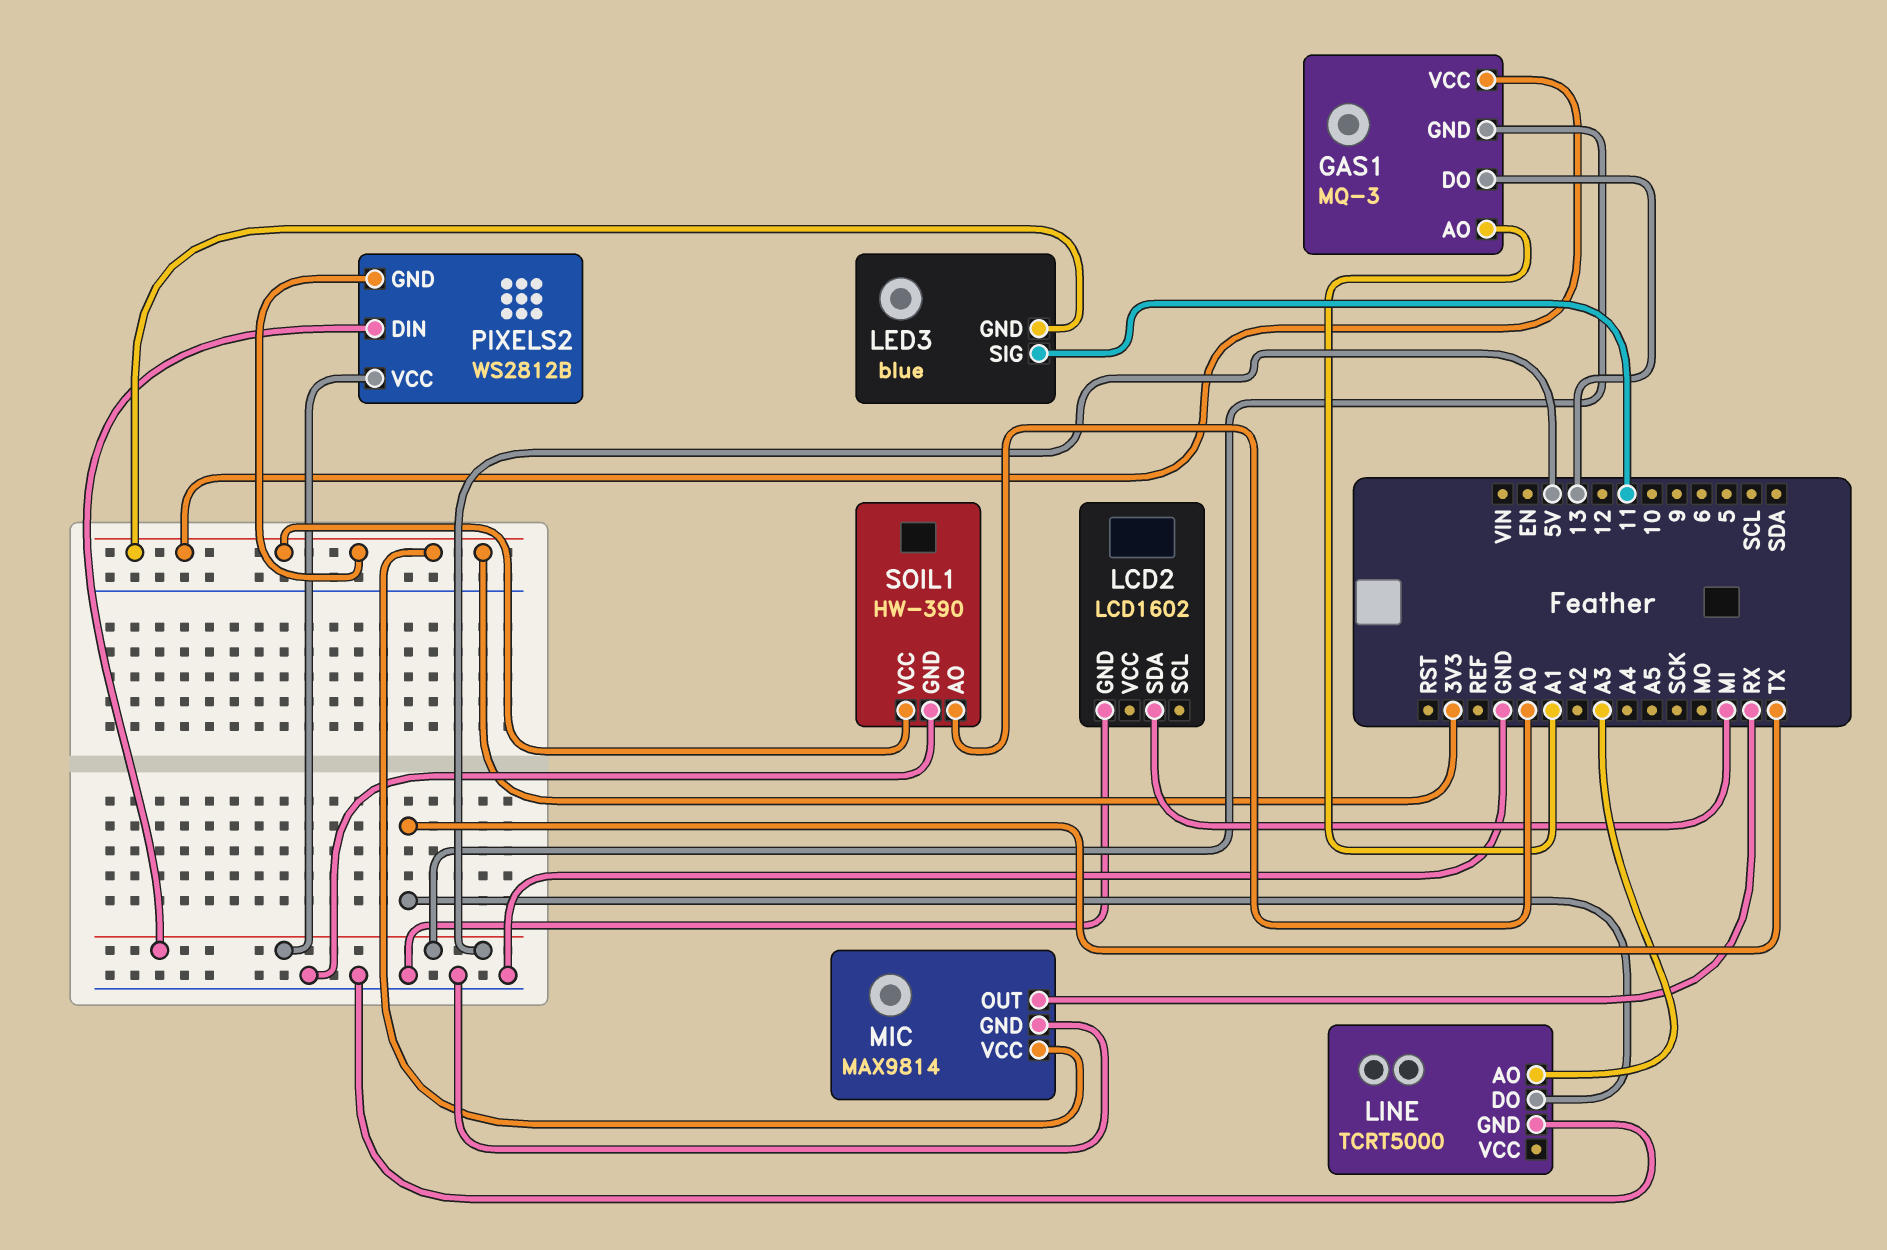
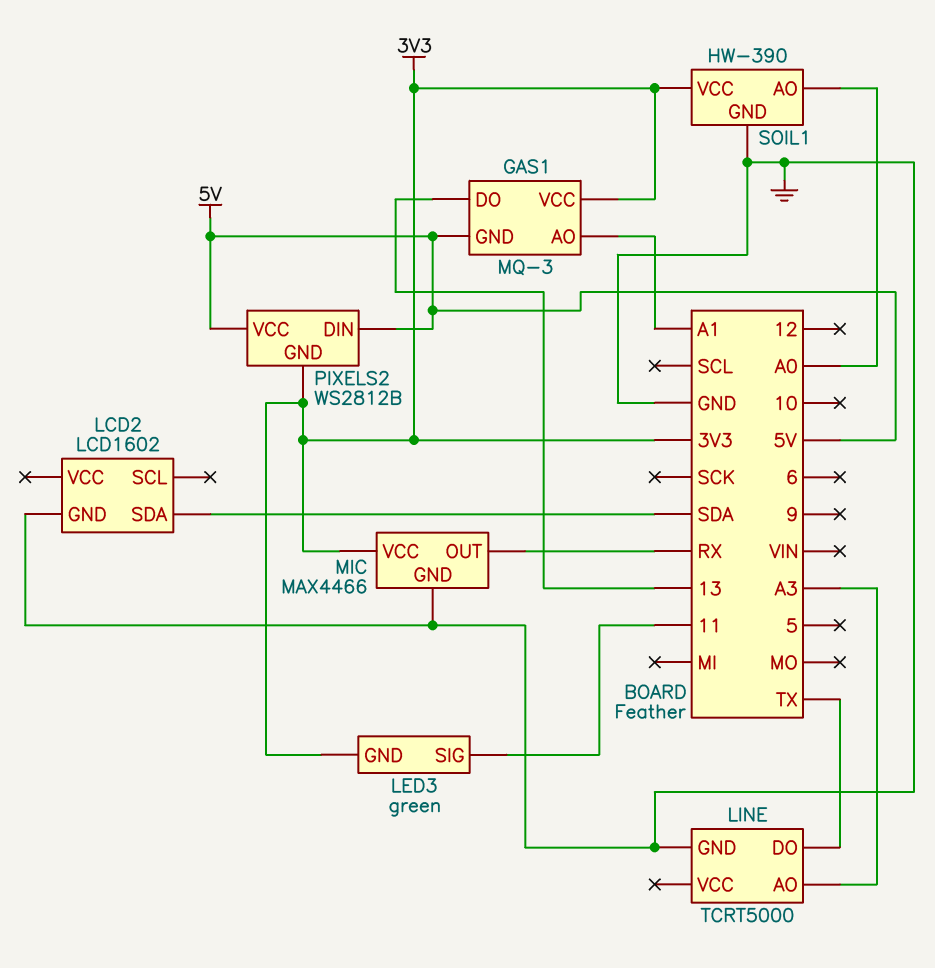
LCD2 pin SDA: MI -> SDA
LED3: blue -> green
MIC: MAX9814 -> MAX4466

